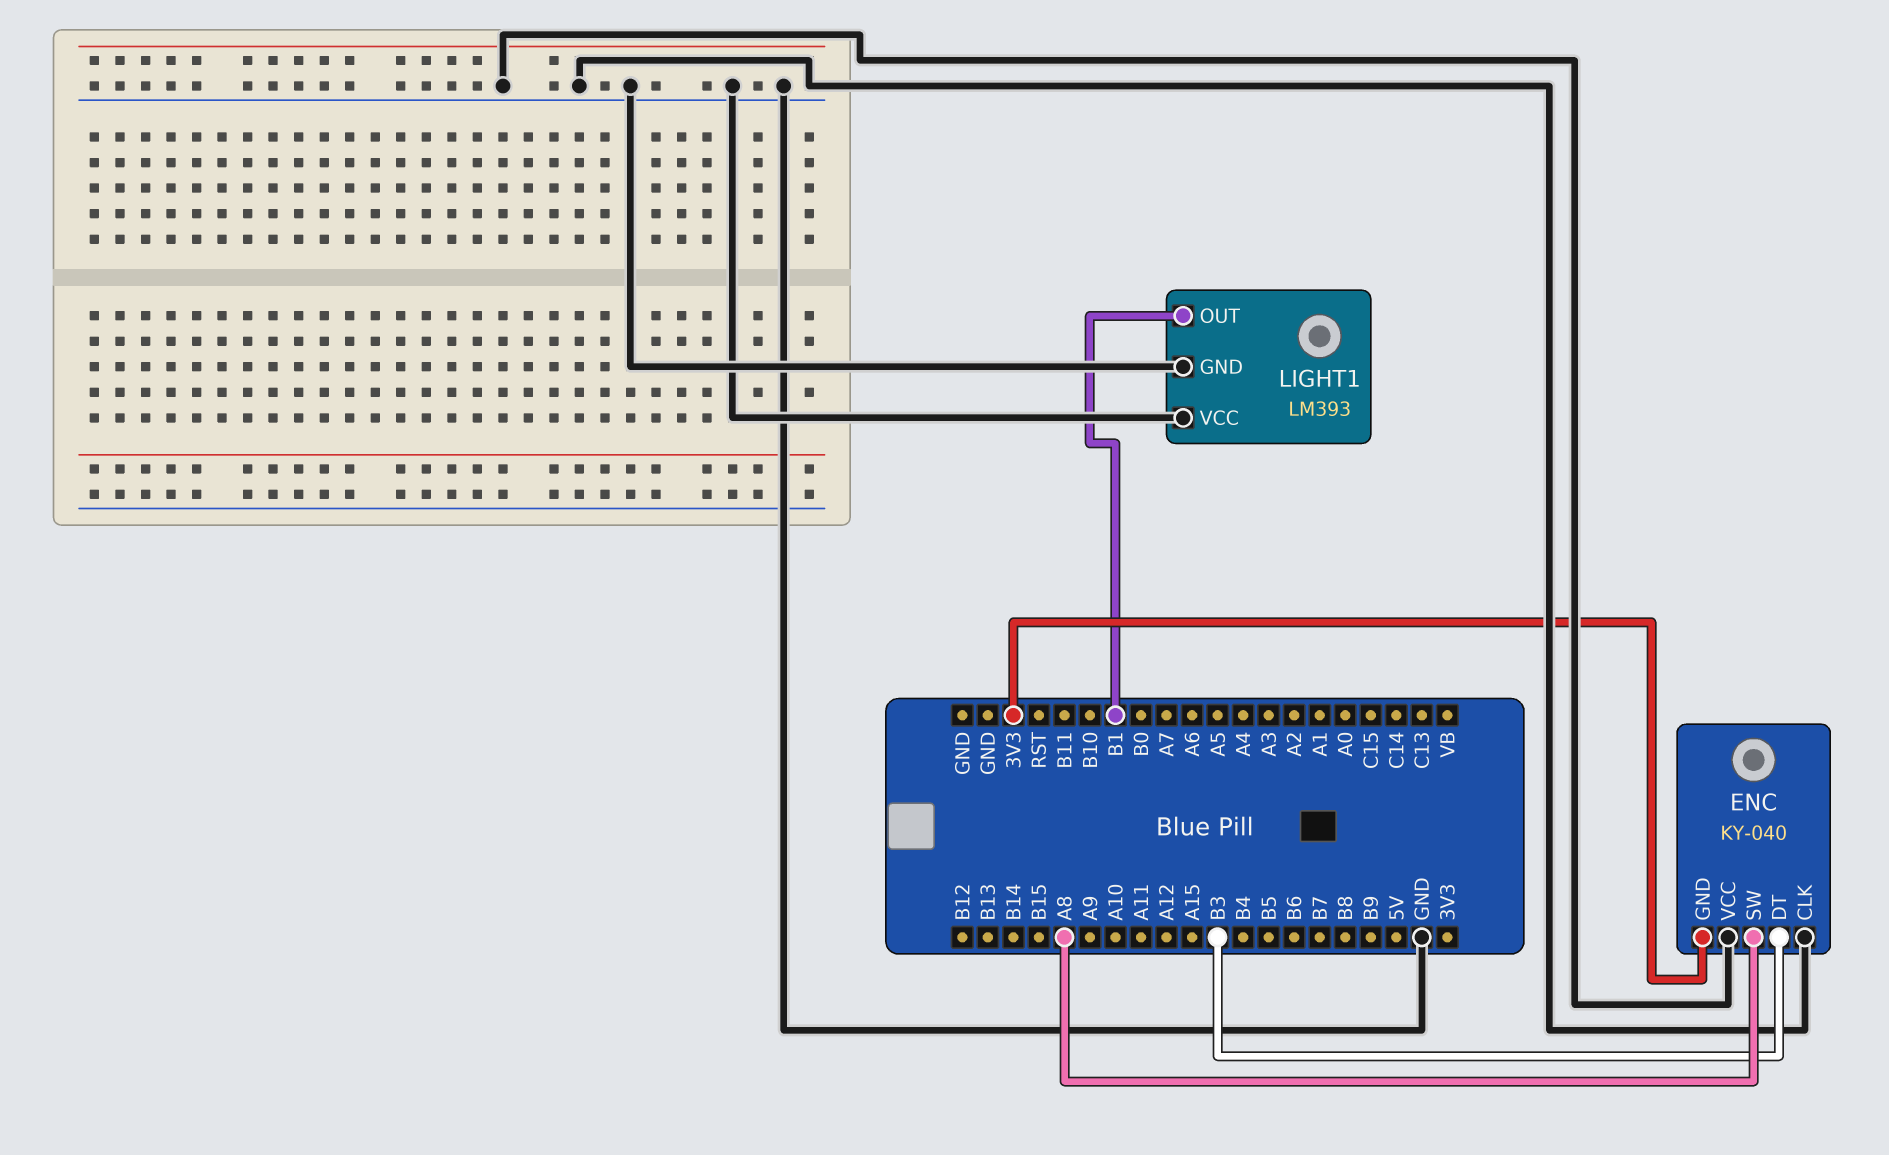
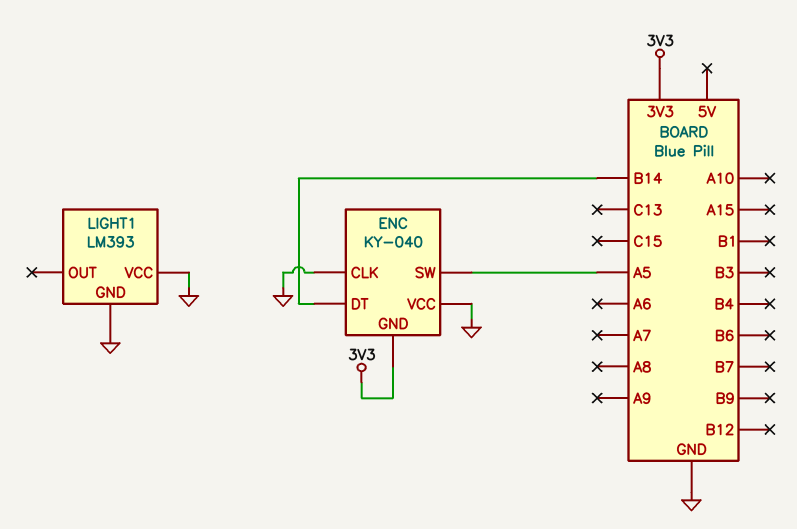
ENC pin DT: B3 -> B14
ENC pin SW: A8 -> A5
LIGHT1 pin OUT: B1 -> none

